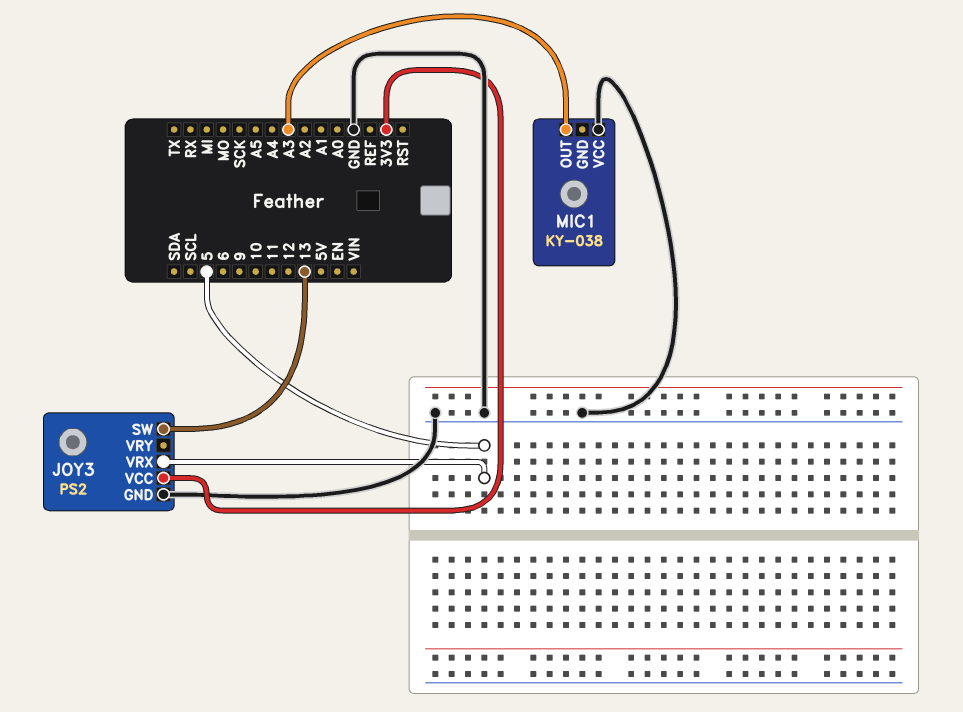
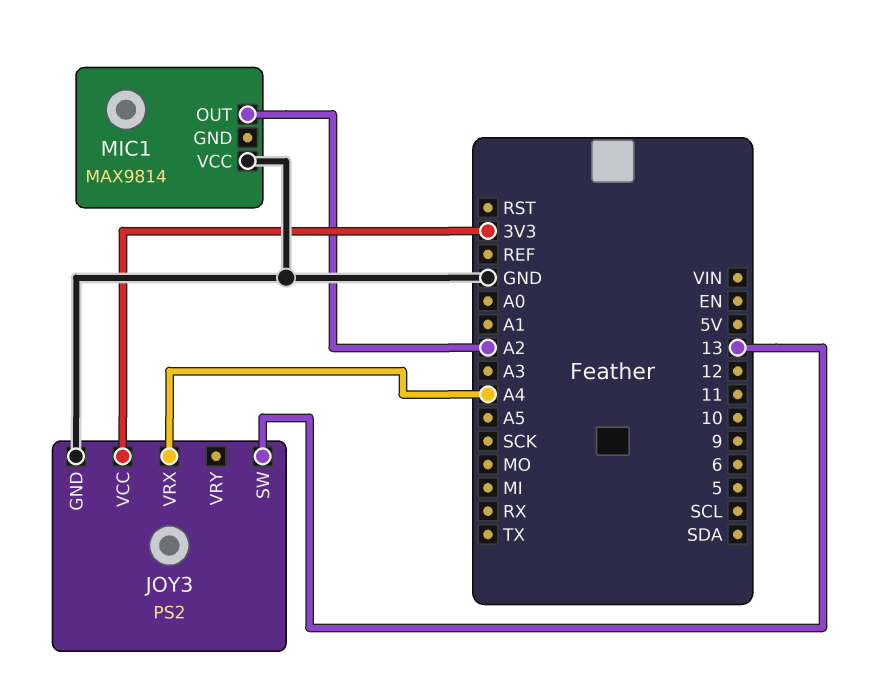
JOY3 pin VRX: 5 -> A4
MIC1: KY-038 -> MAX9814
MIC1 pin OUT: A3 -> A2

